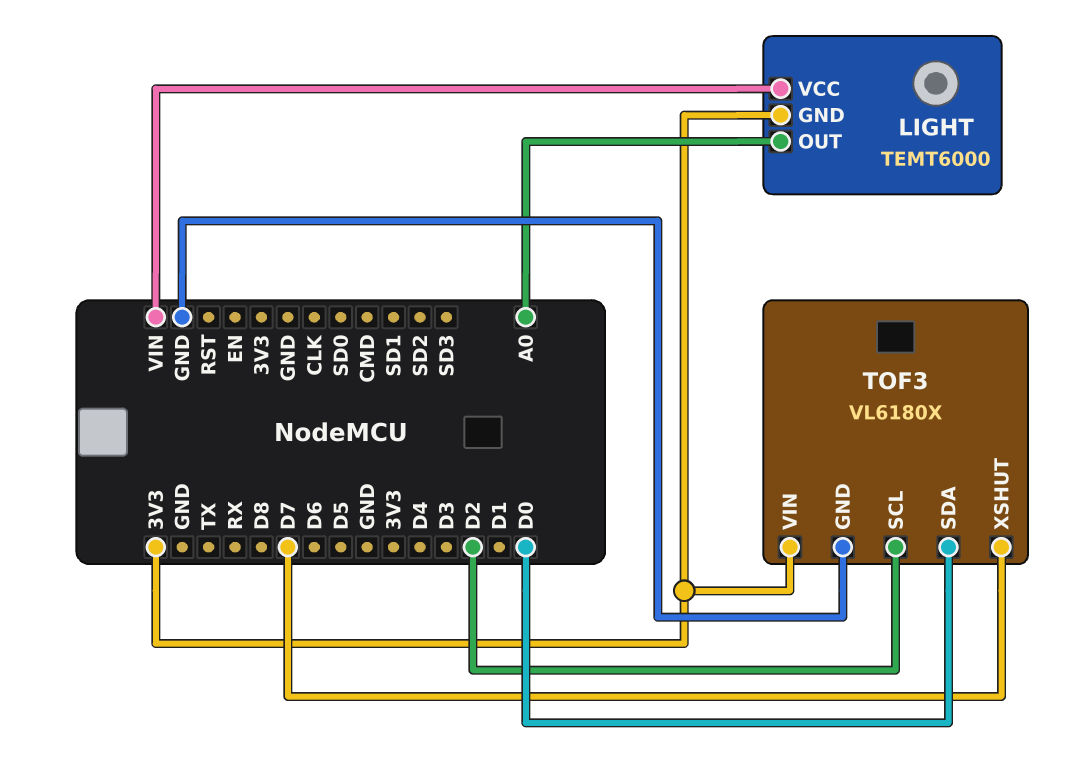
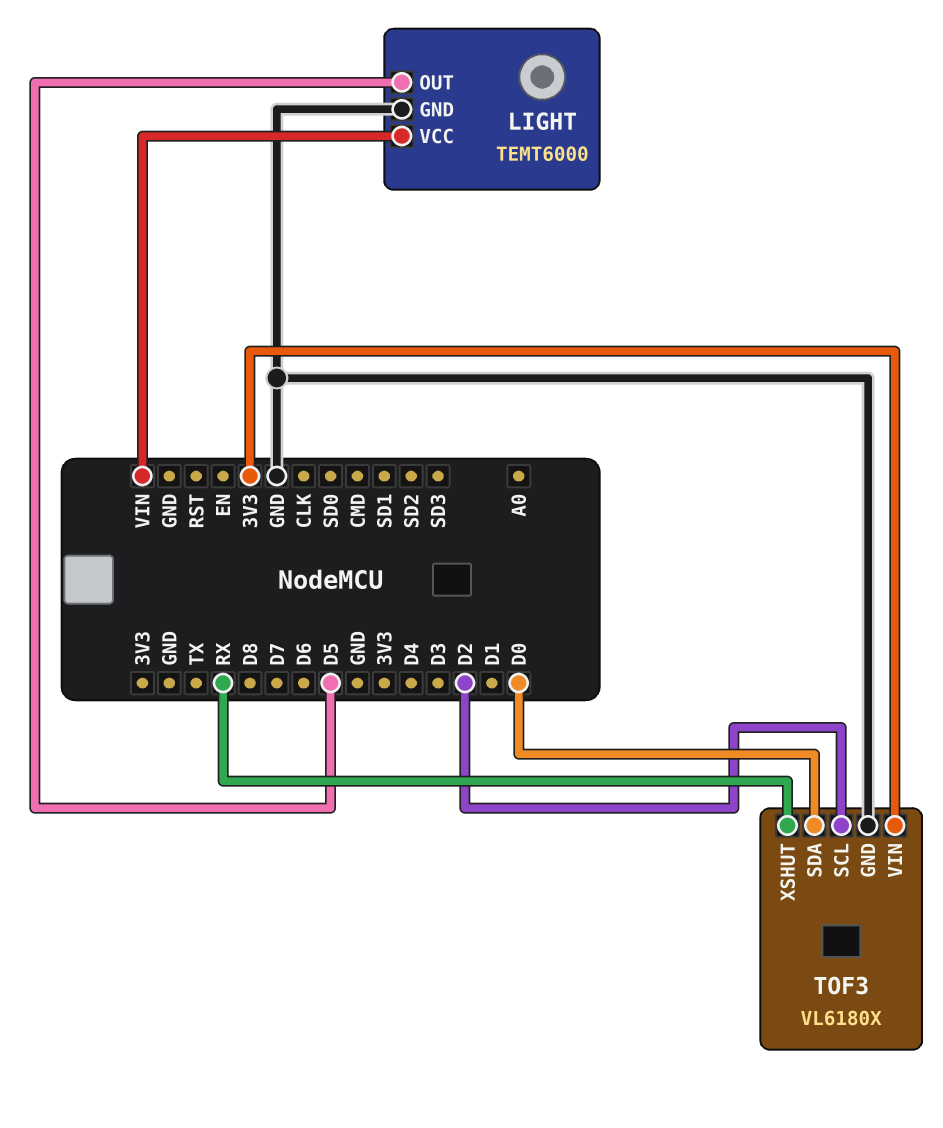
LIGHT pin GND: 3V3 -> GND
LIGHT pin OUT: A0 -> D5
TOF3 pin XSHUT: D7 -> RX

